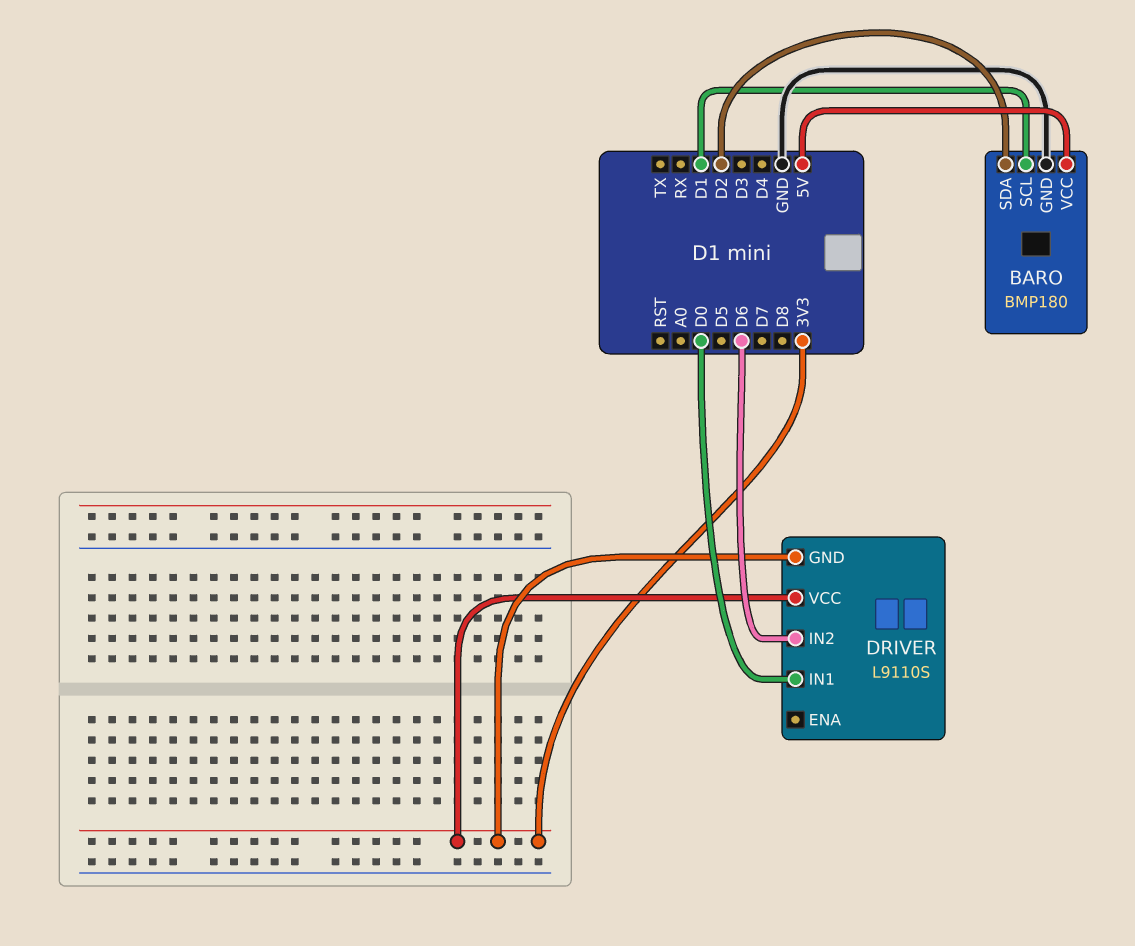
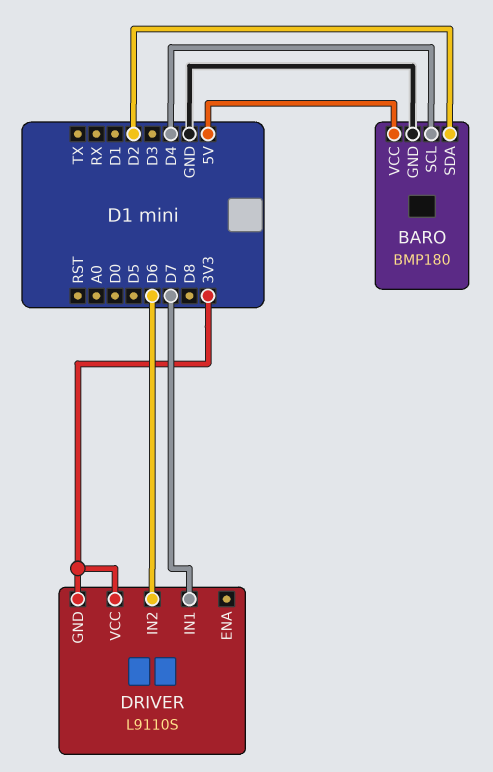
BARO pin SCL: D1 -> D4
DRIVER pin IN1: D0 -> D7

